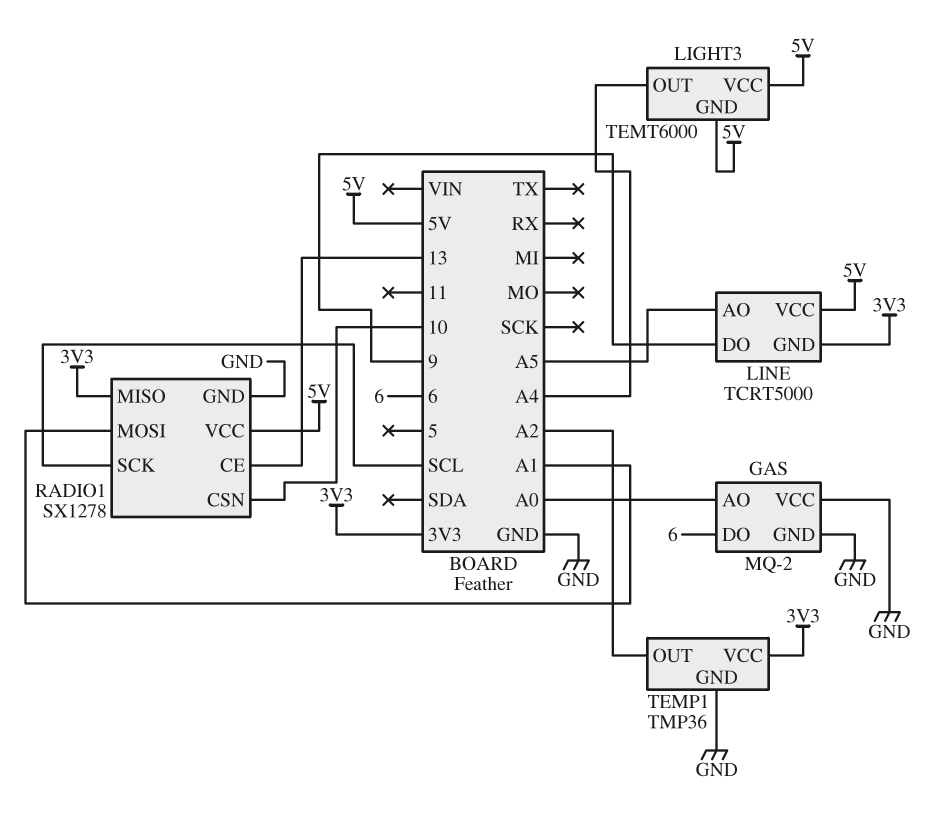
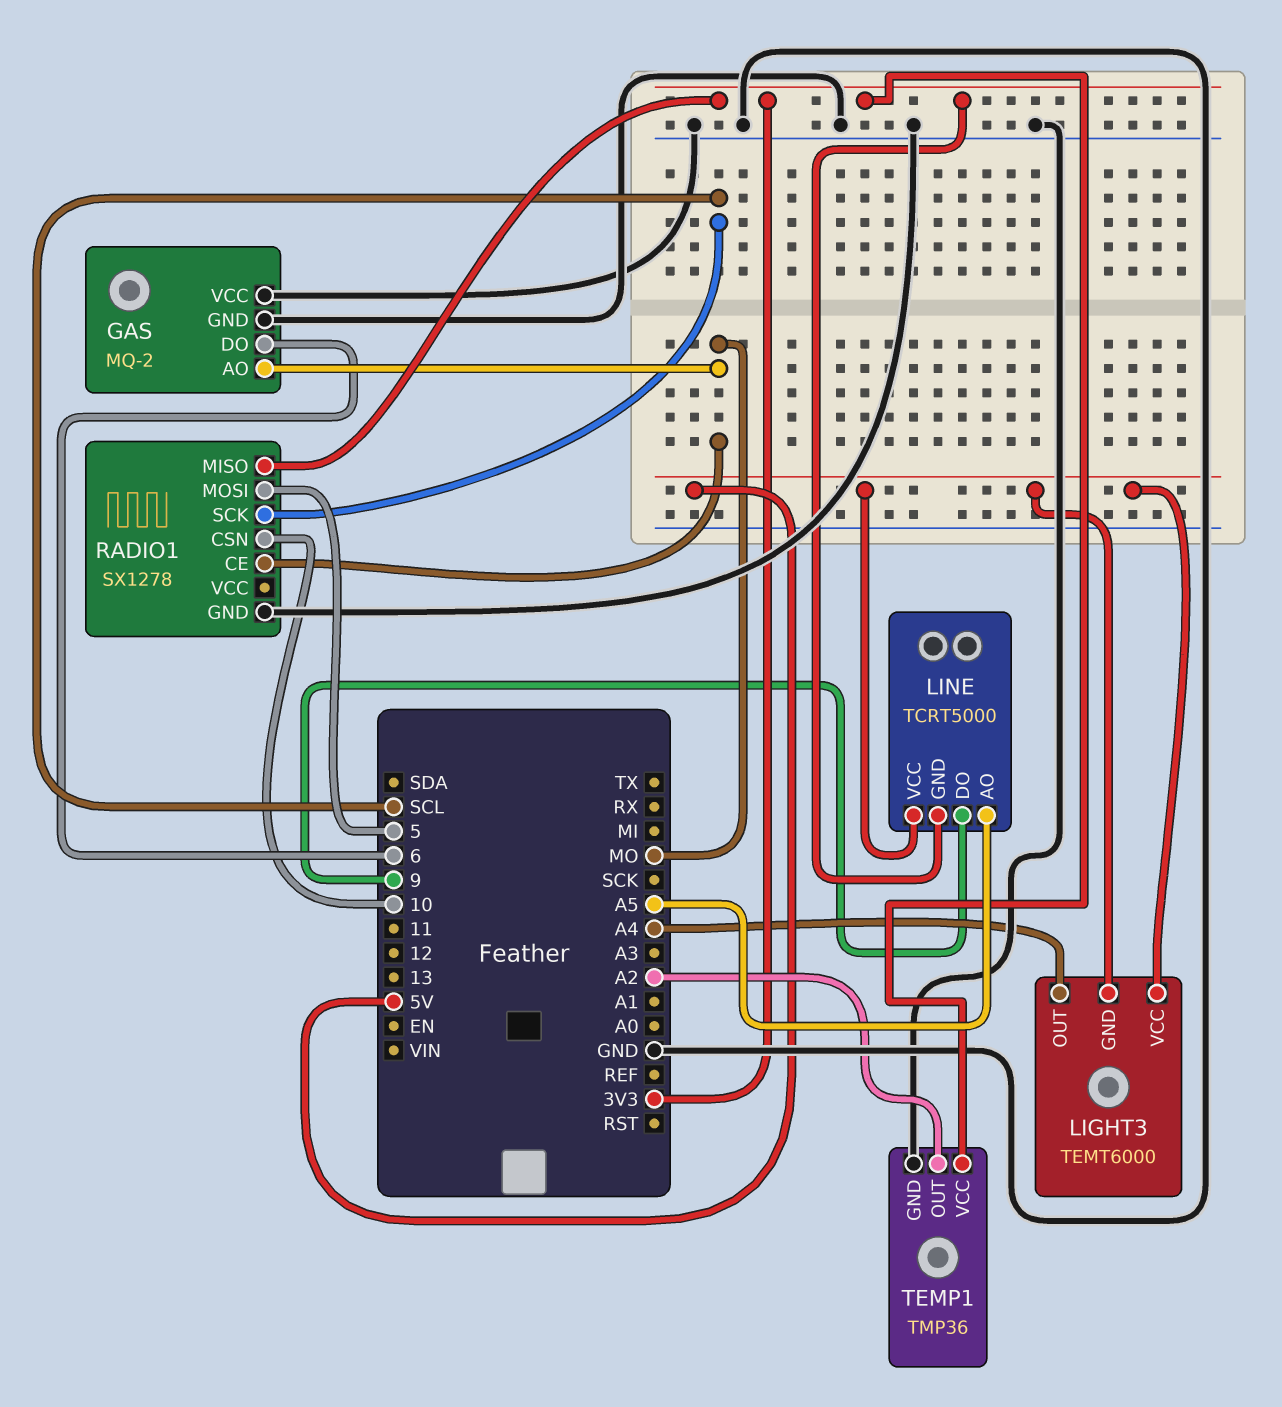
GAS pin AO: A0 -> MO
RADIO1 pin CE: 13 -> MO
RADIO1 pin MOSI: A1 -> 5
RADIO1 pin VCC: 5V -> none

